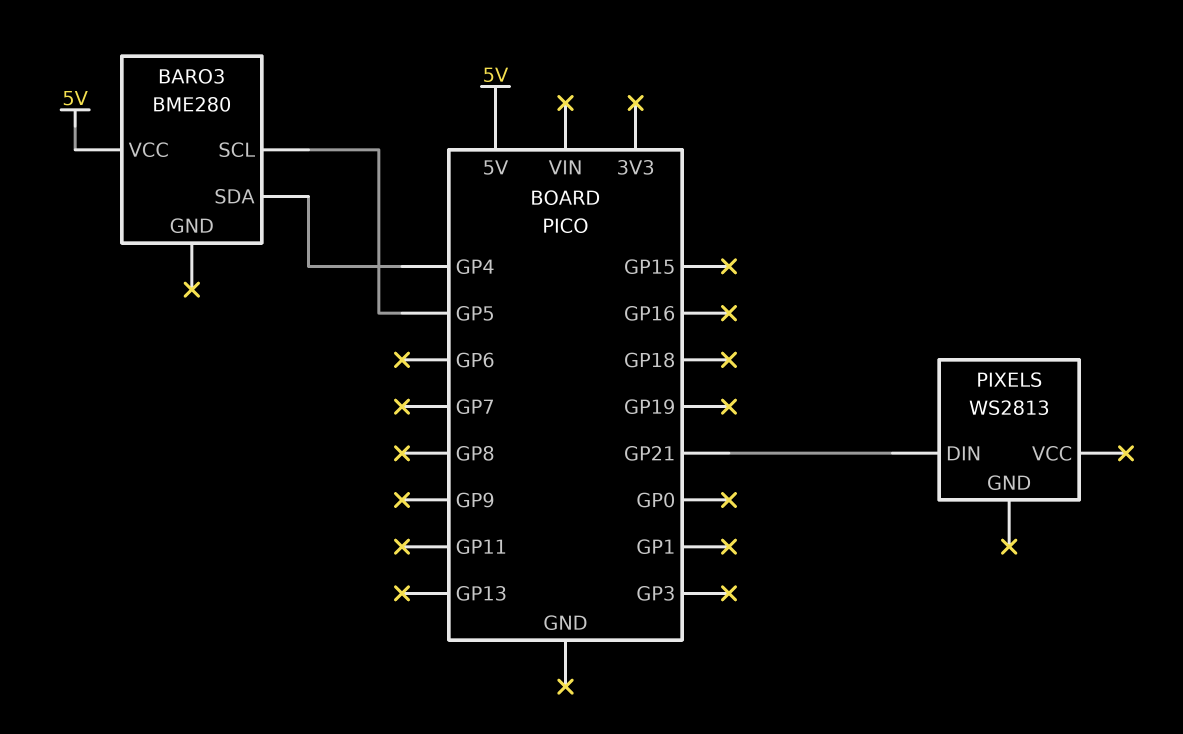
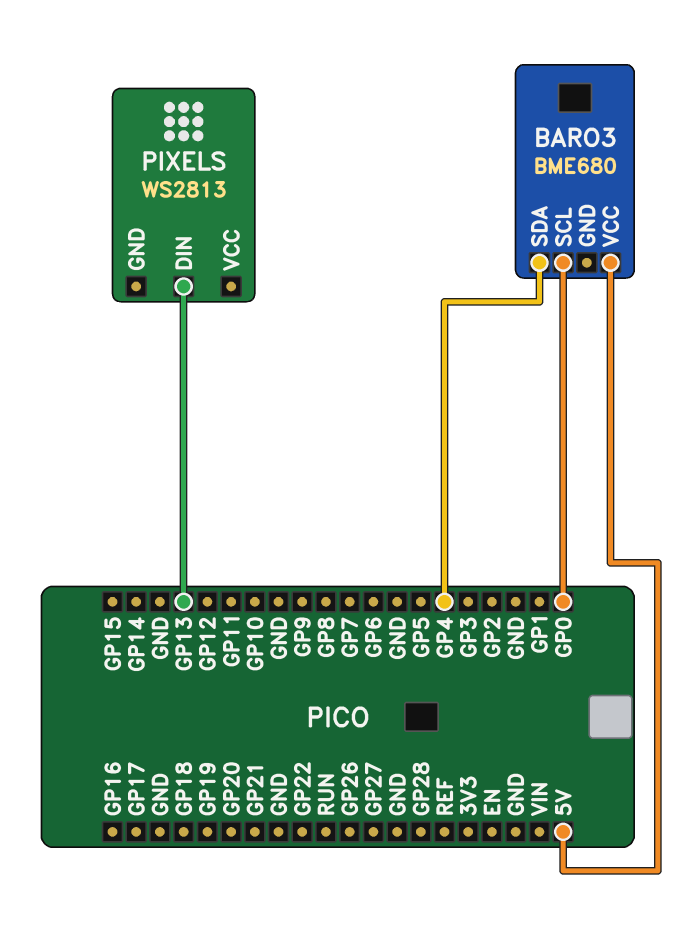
BARO3: BME280 -> BME680
BARO3 pin SCL: GP5 -> GP0
PIXELS pin DIN: GP21 -> GP13

